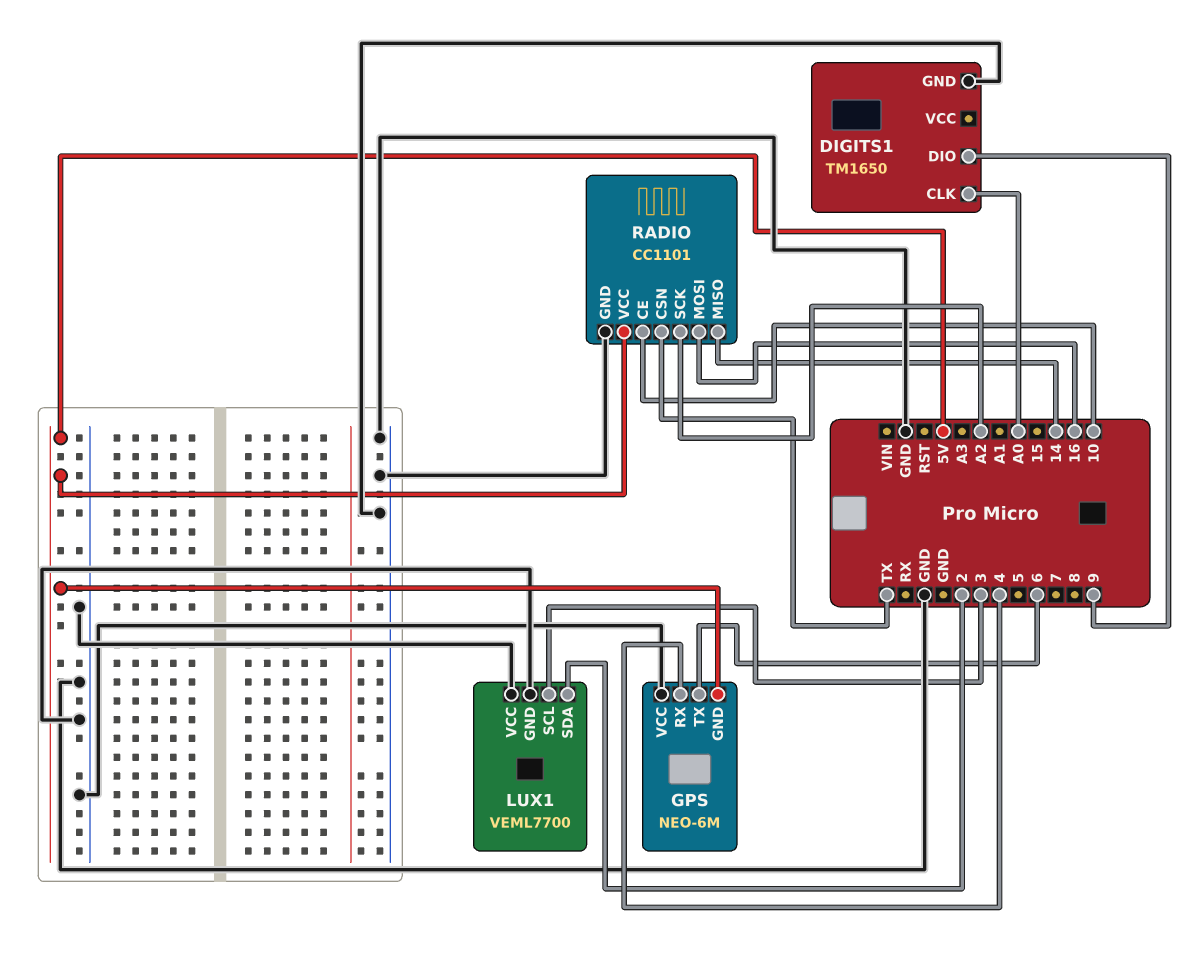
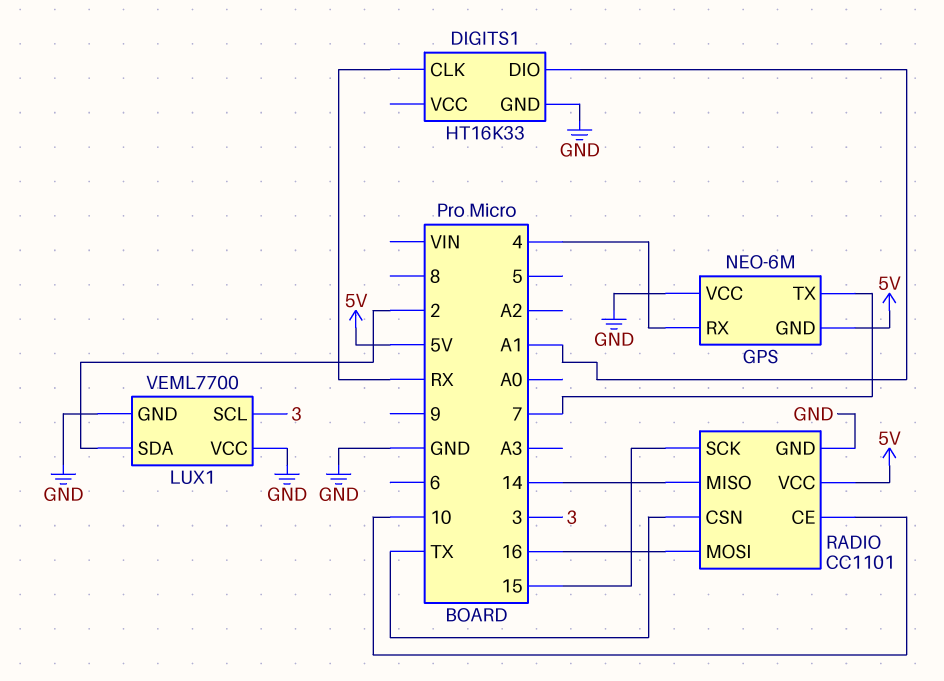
DIGITS1: TM1650 -> HT16K33
DIGITS1 pin CLK: A0 -> RX
DIGITS1 pin DIO: 9 -> A1
GPS pin TX: 6 -> 7
RADIO pin SCK: A2 -> 15

